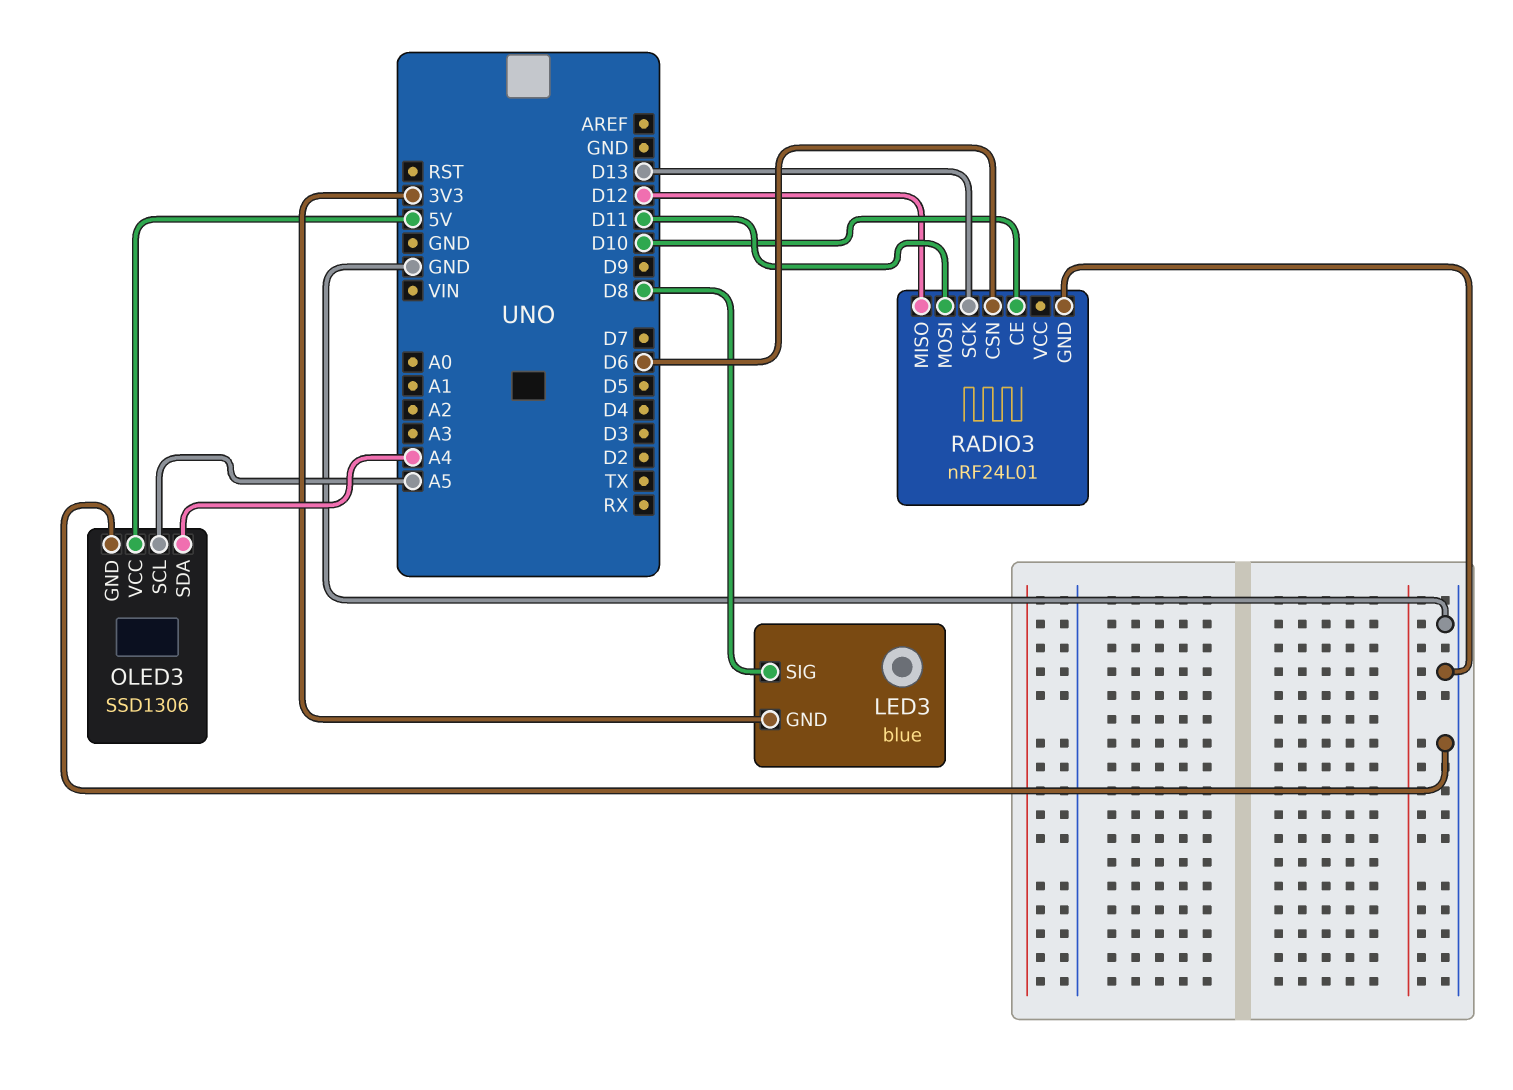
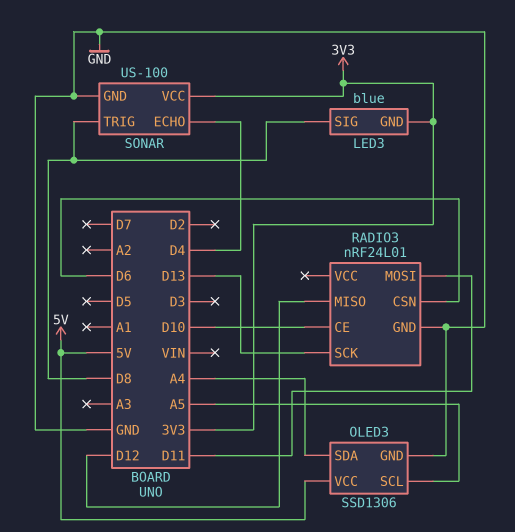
SONAR: none -> US-100
SONAR pin ECHO: none -> D4
SONAR pin GND: none -> GND
SONAR pin TRIG: none -> D8
SONAR pin VCC: none -> 3V3

